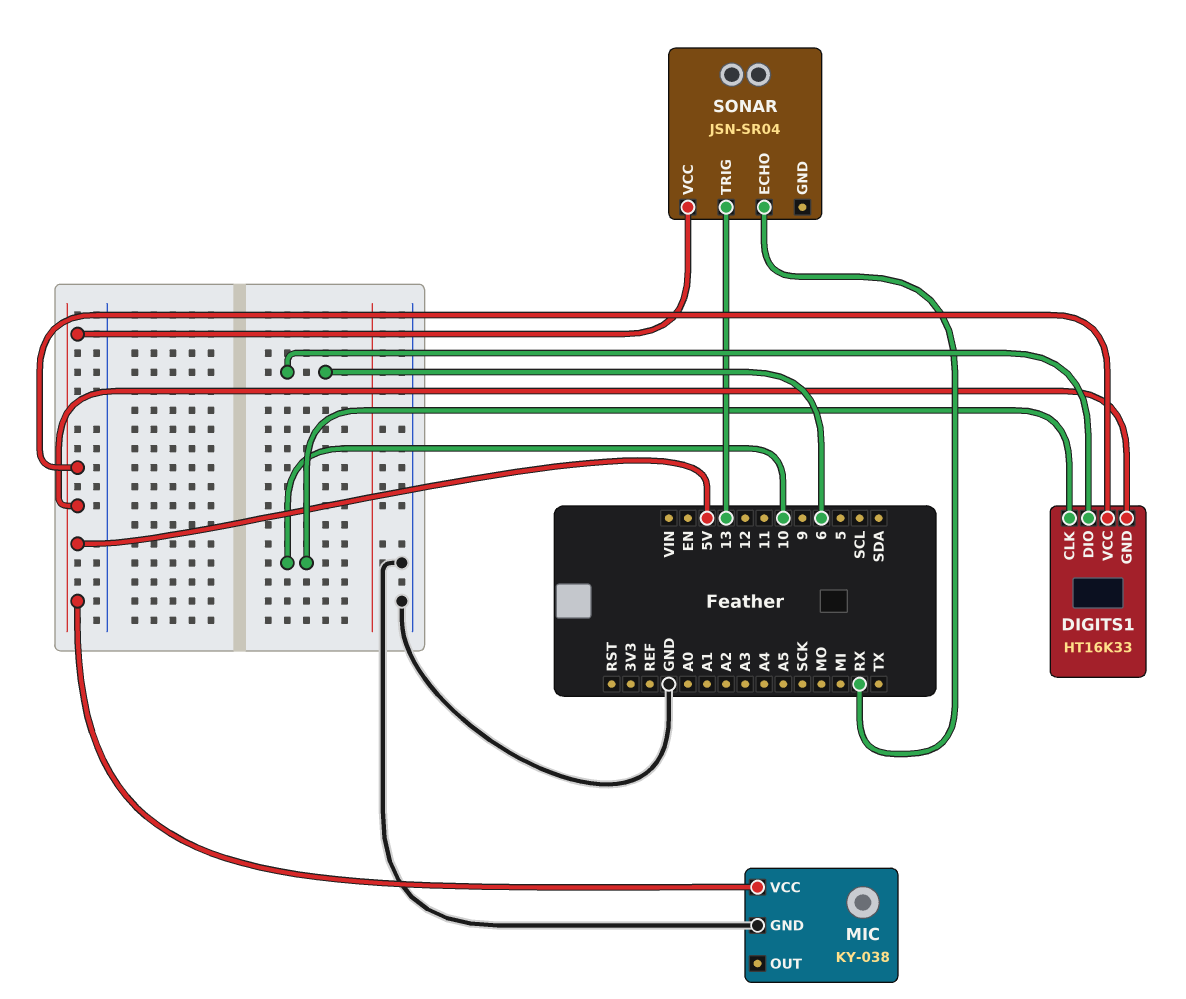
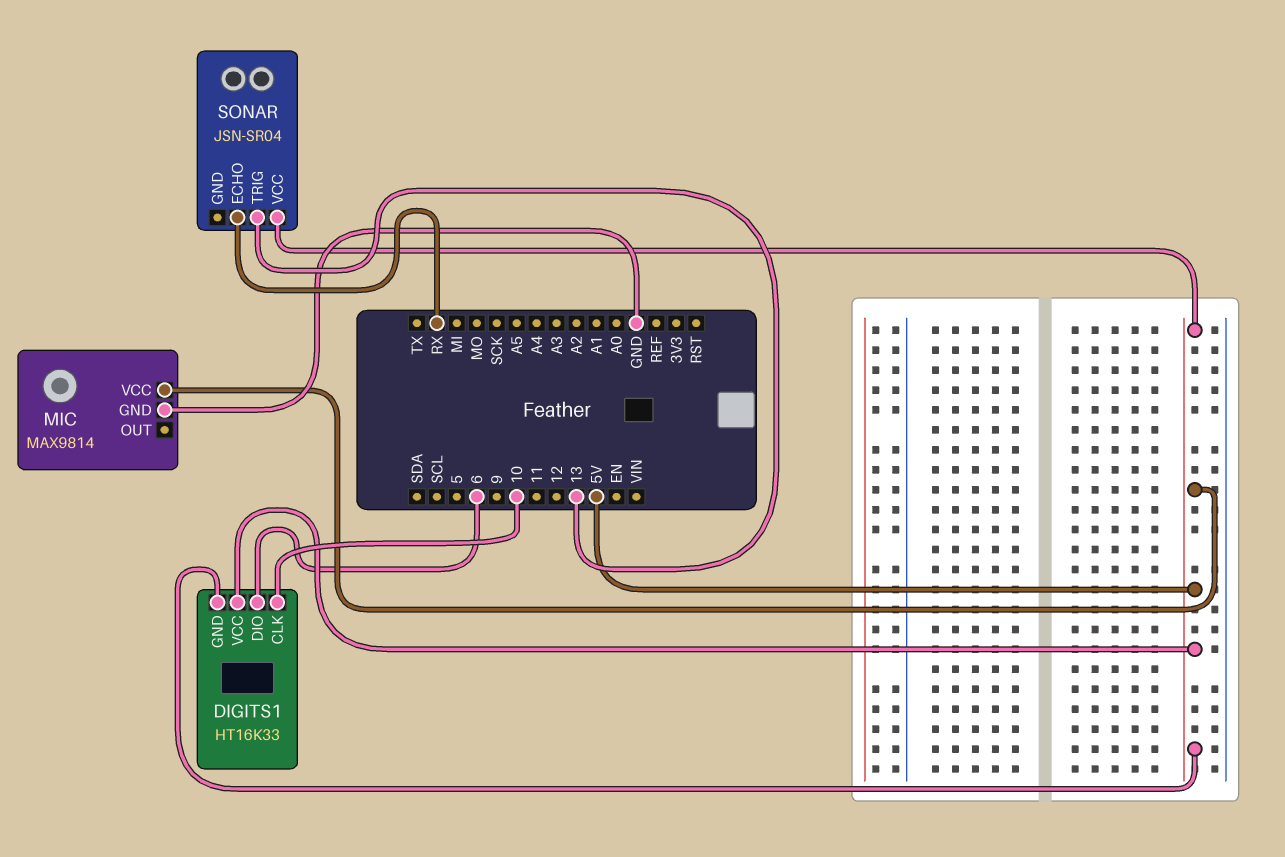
MIC: KY-038 -> MAX9814

